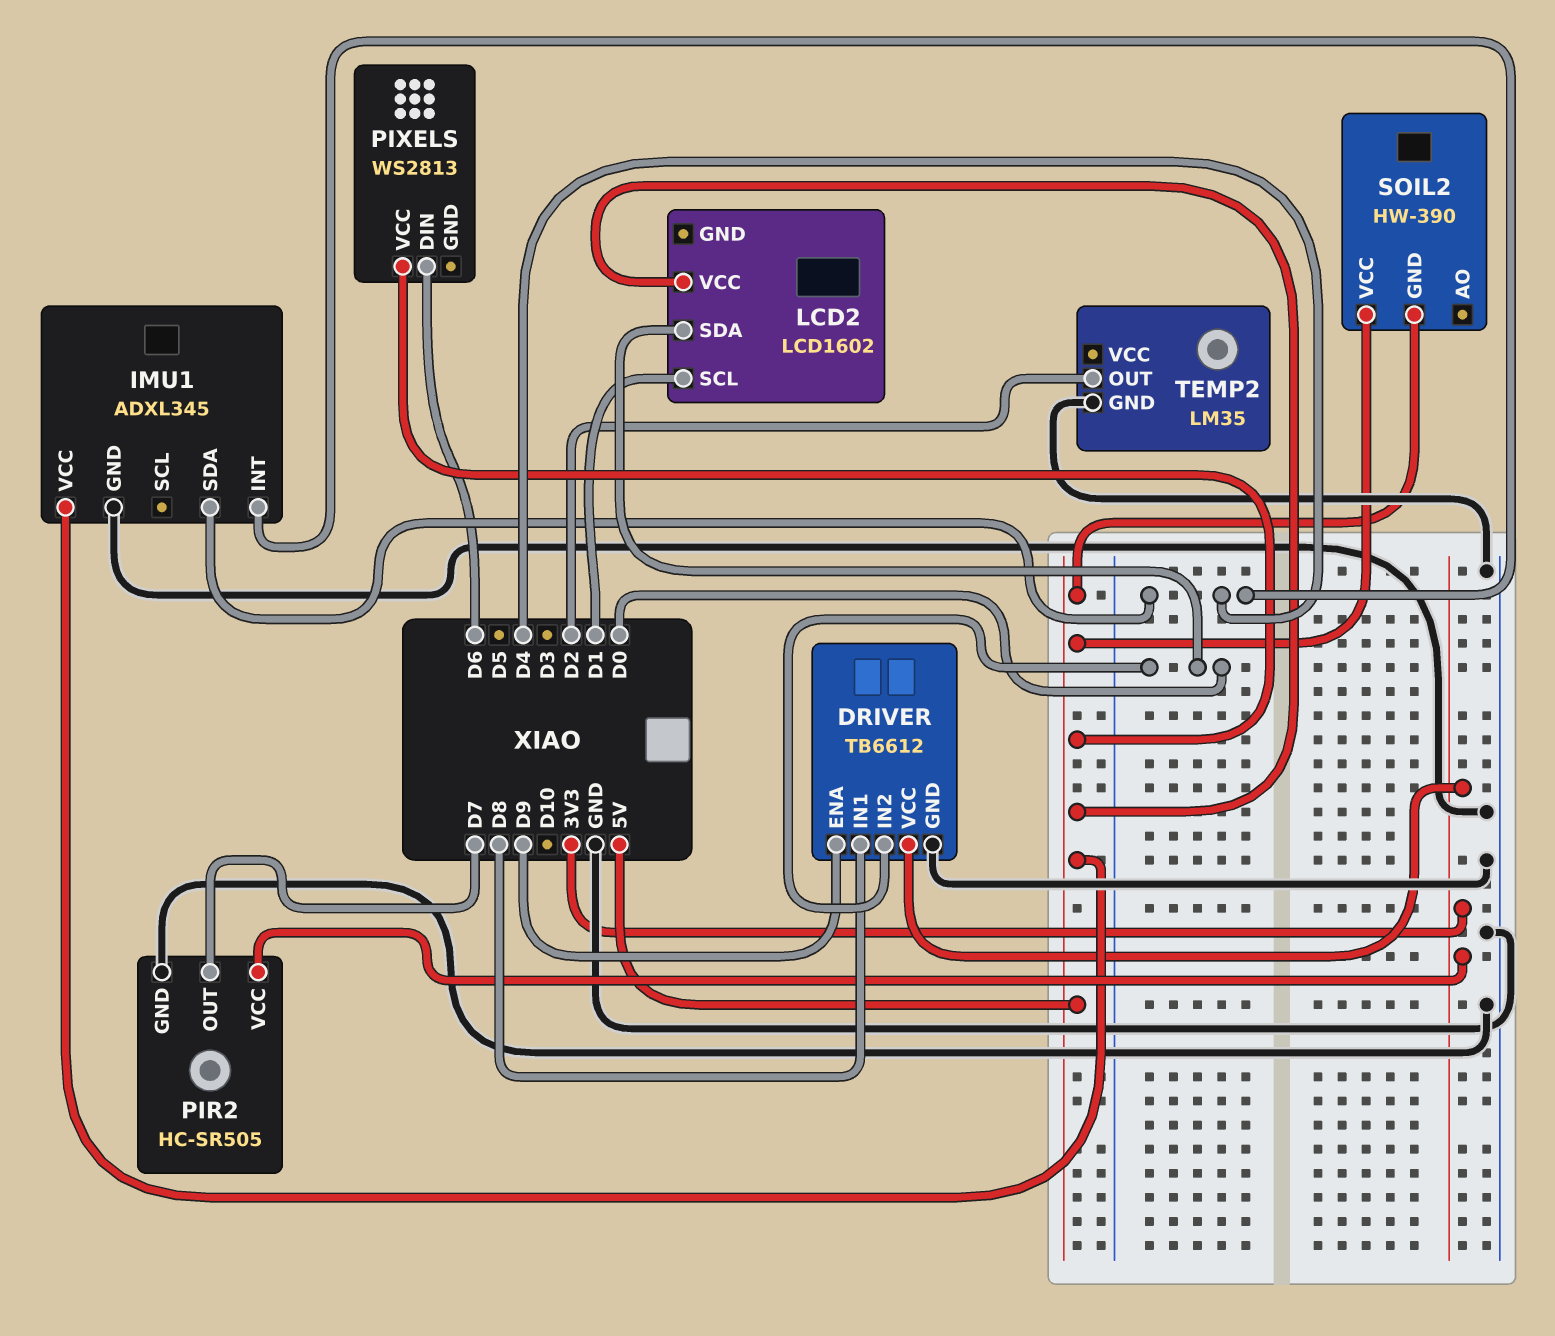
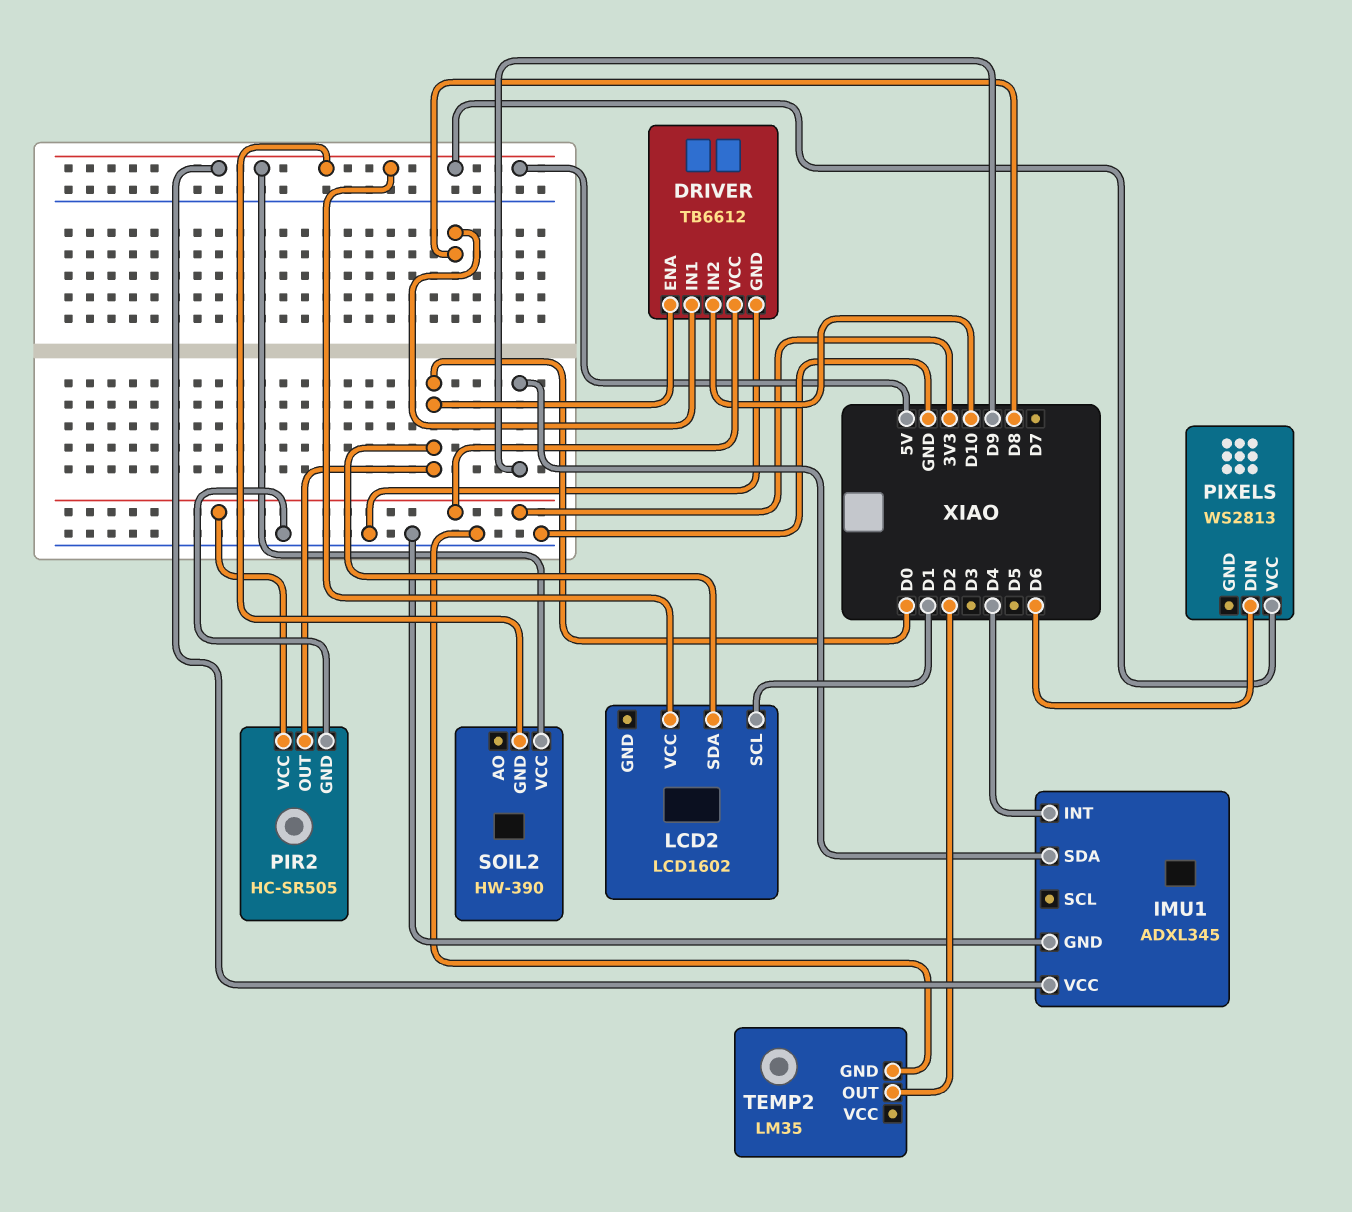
DRIVER pin ENA: D9 -> D0
DRIVER pin IN2: D0 -> D10
IMU1 pin SDA: D4 -> D9
PIR2 pin OUT: D7 -> D0

